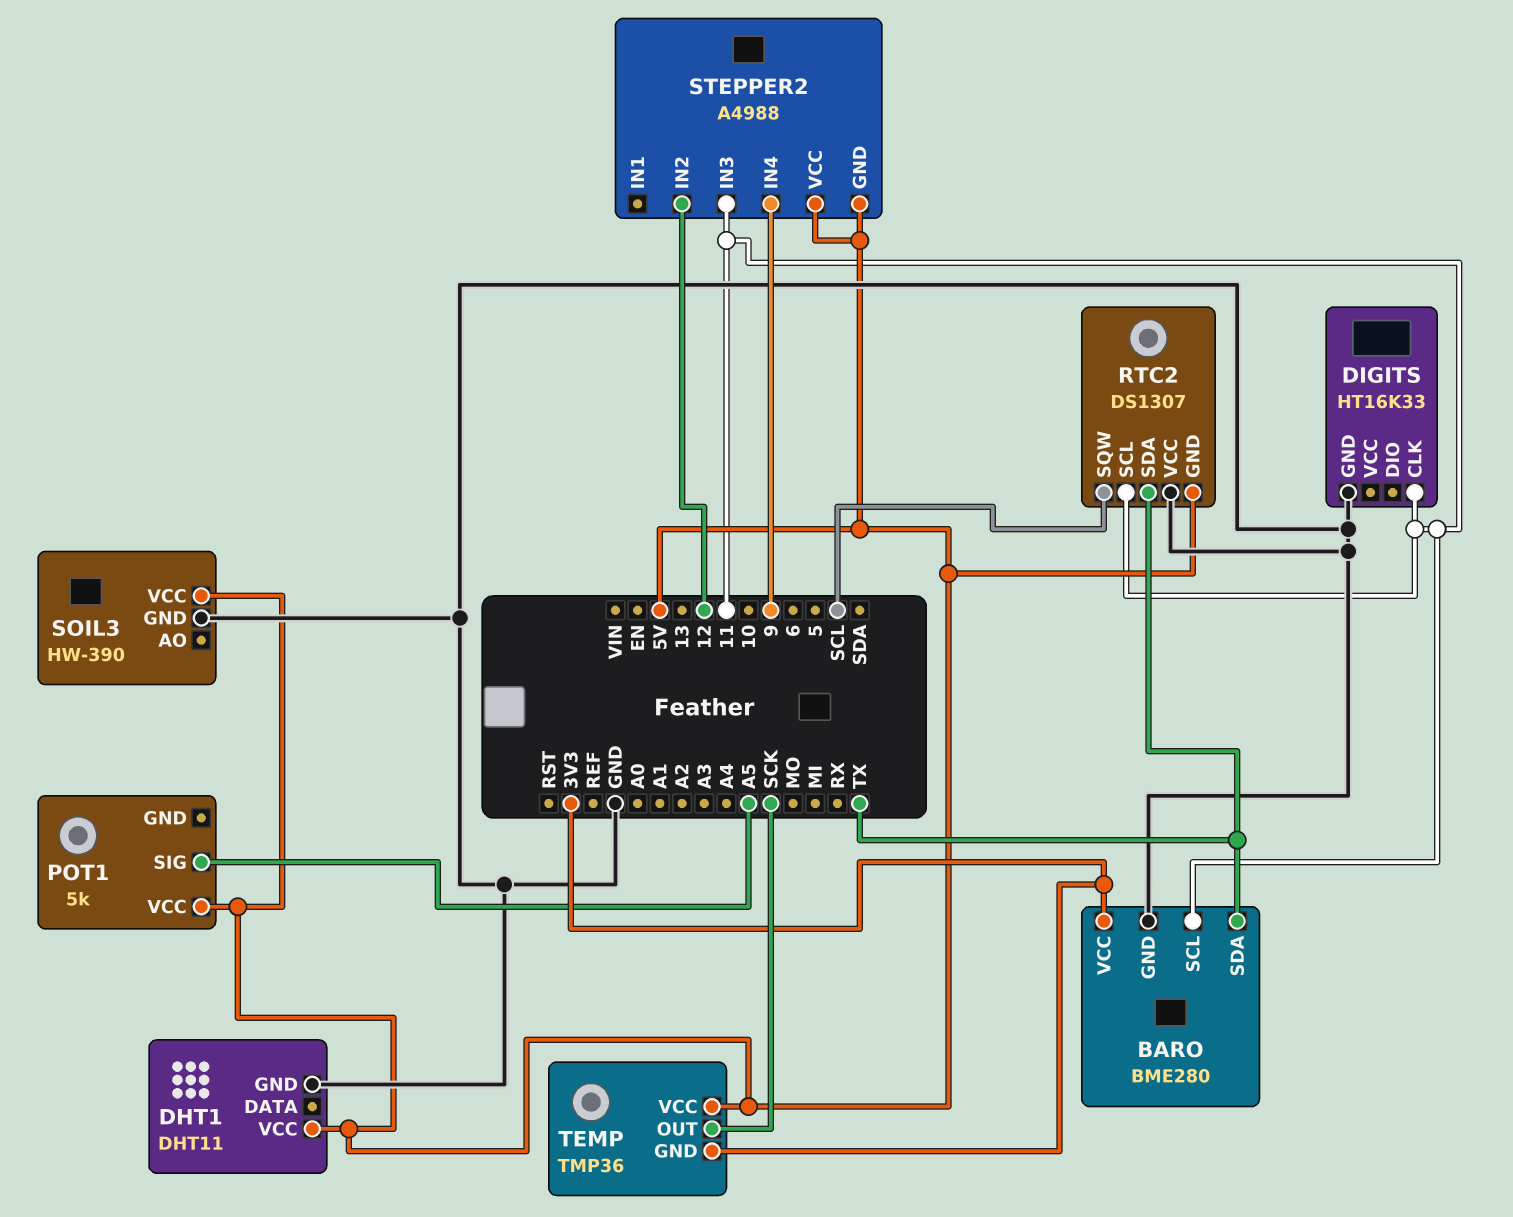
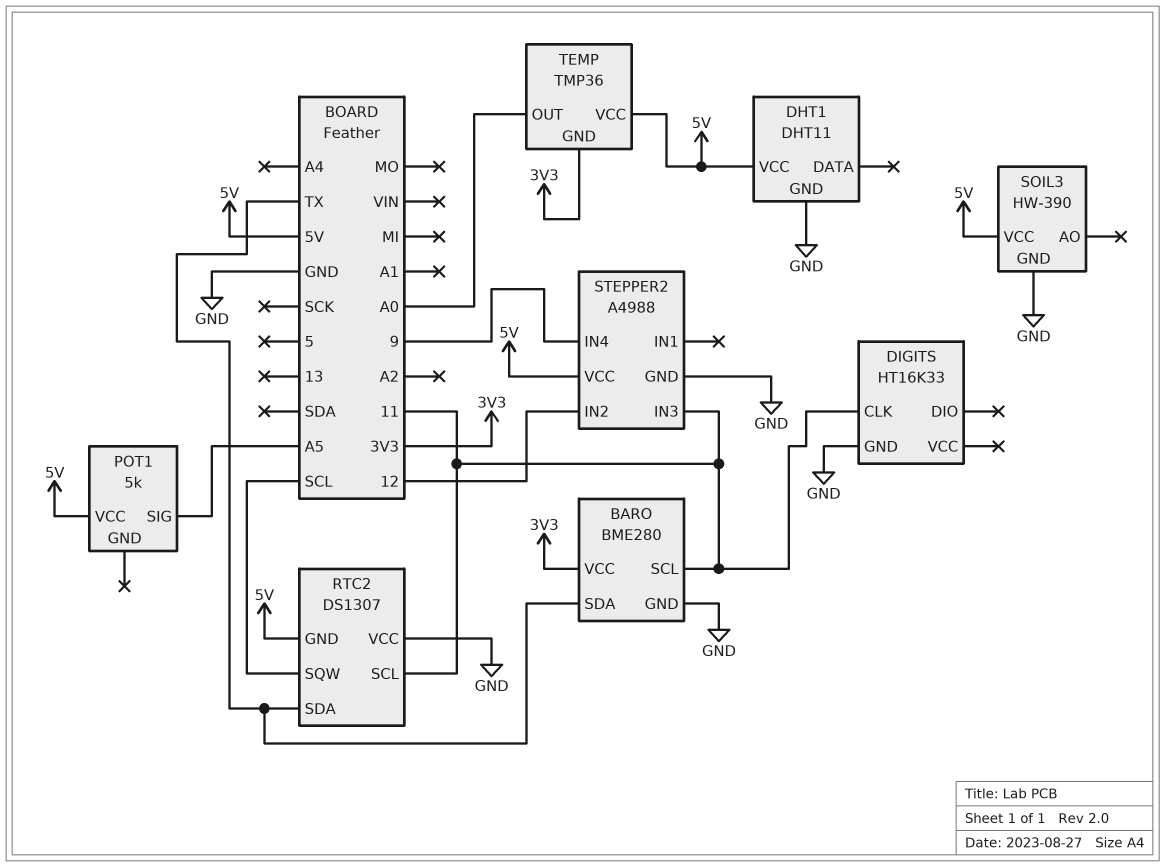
STEPPER2 pin GND: 5V -> GND
TEMP pin OUT: SCK -> A0

